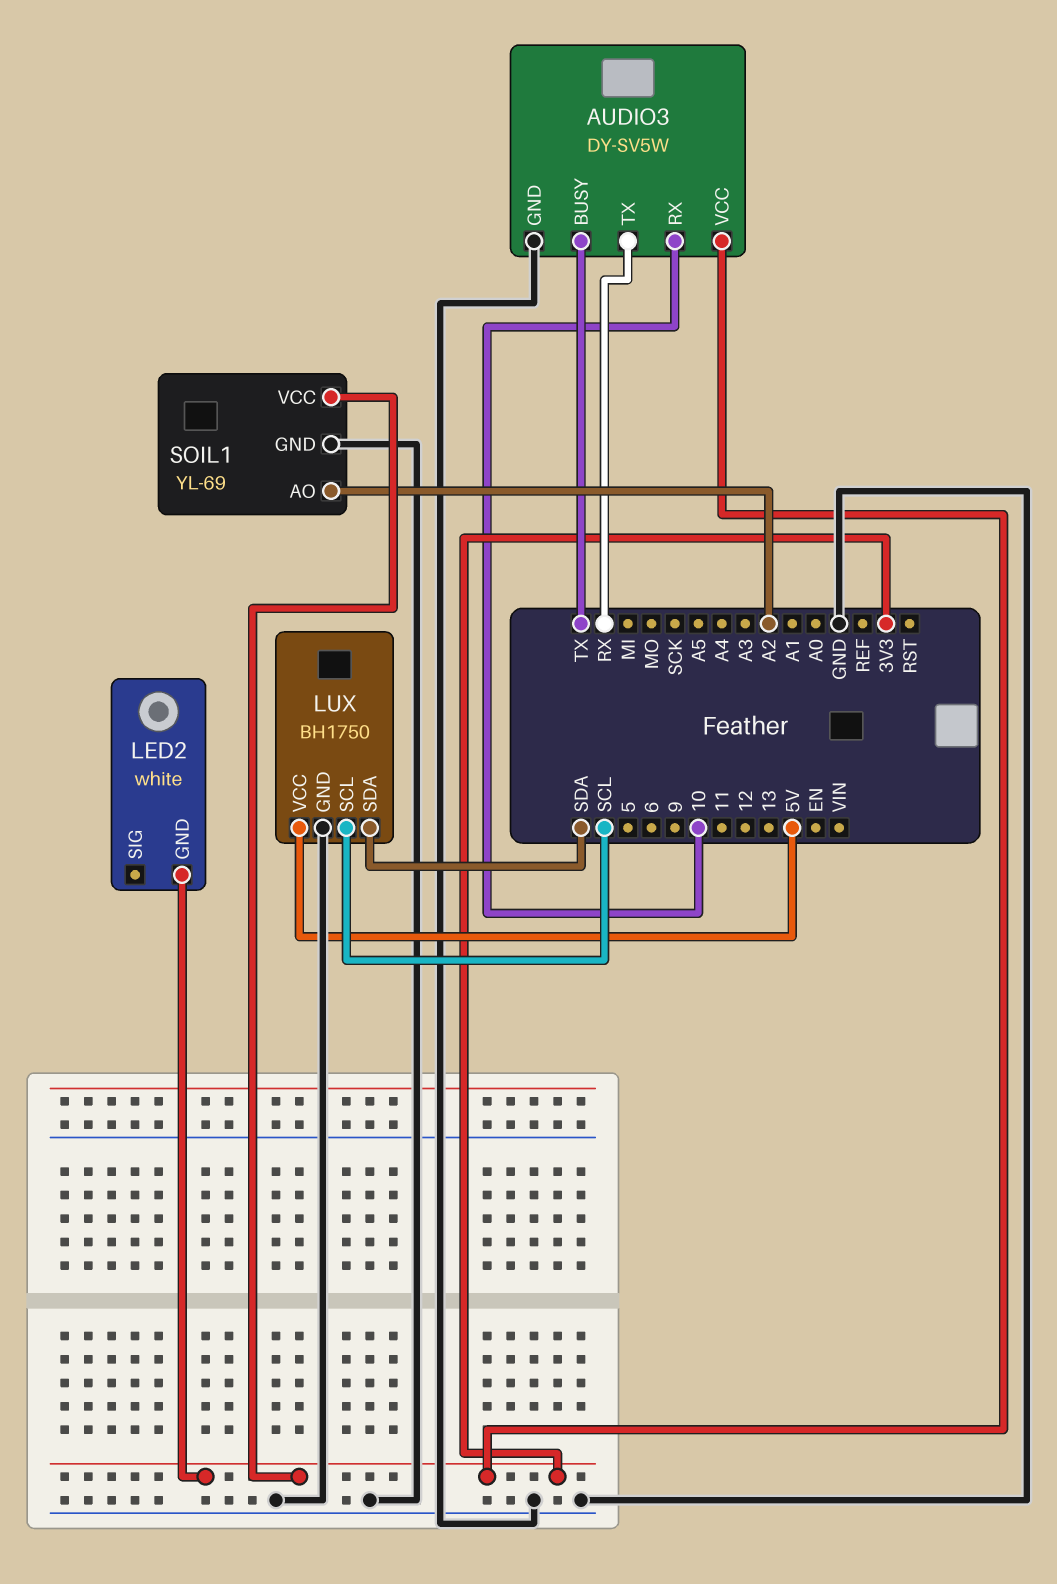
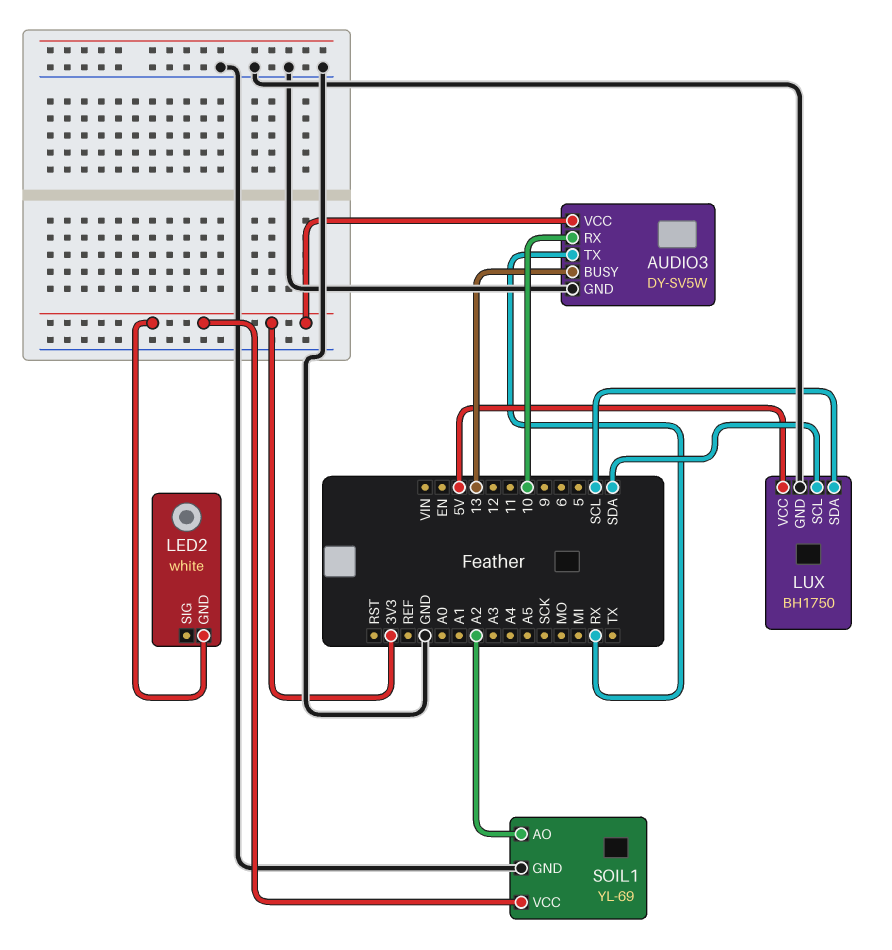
AUDIO3 pin BUSY: TX -> 13
LUX pin SCL: SCL -> SDA
LUX pin SDA: SDA -> SCL

